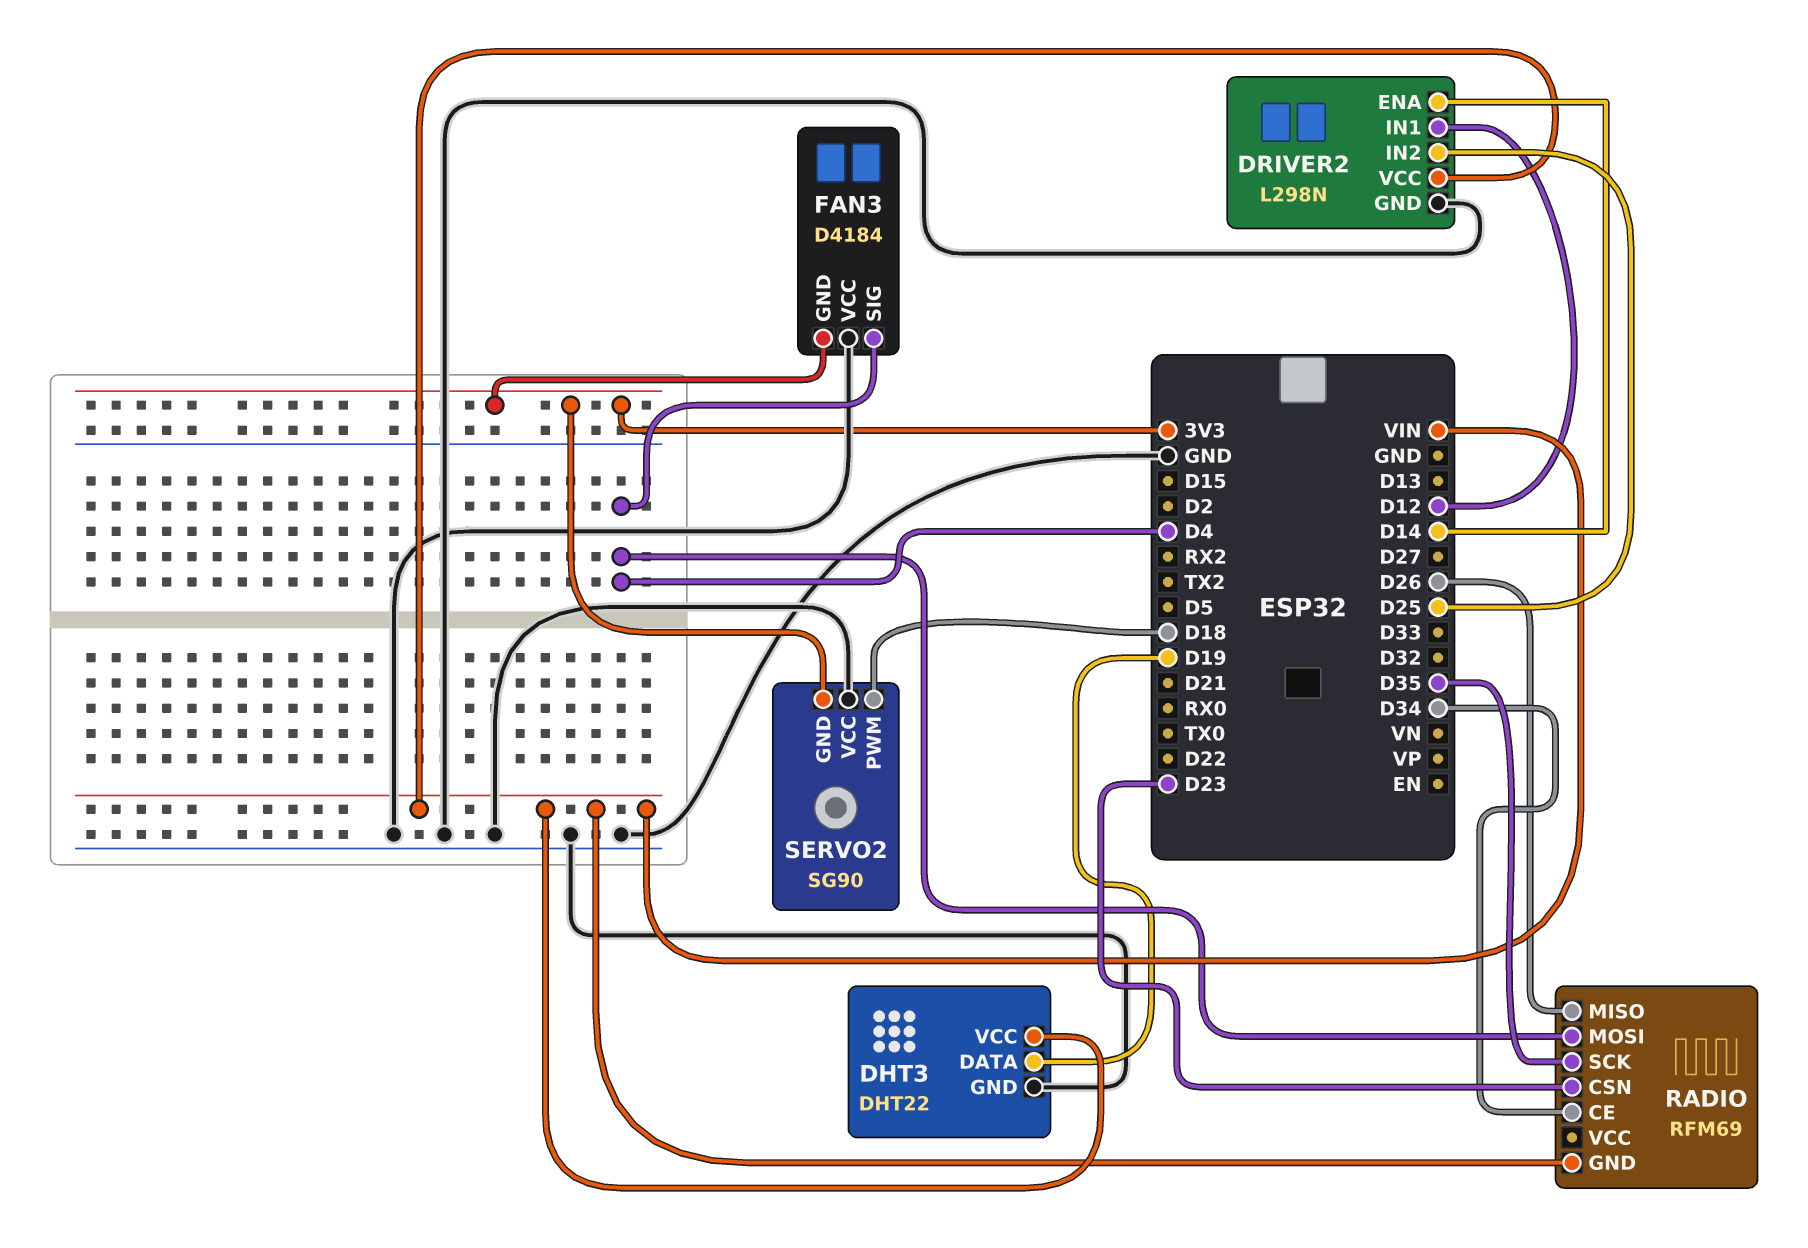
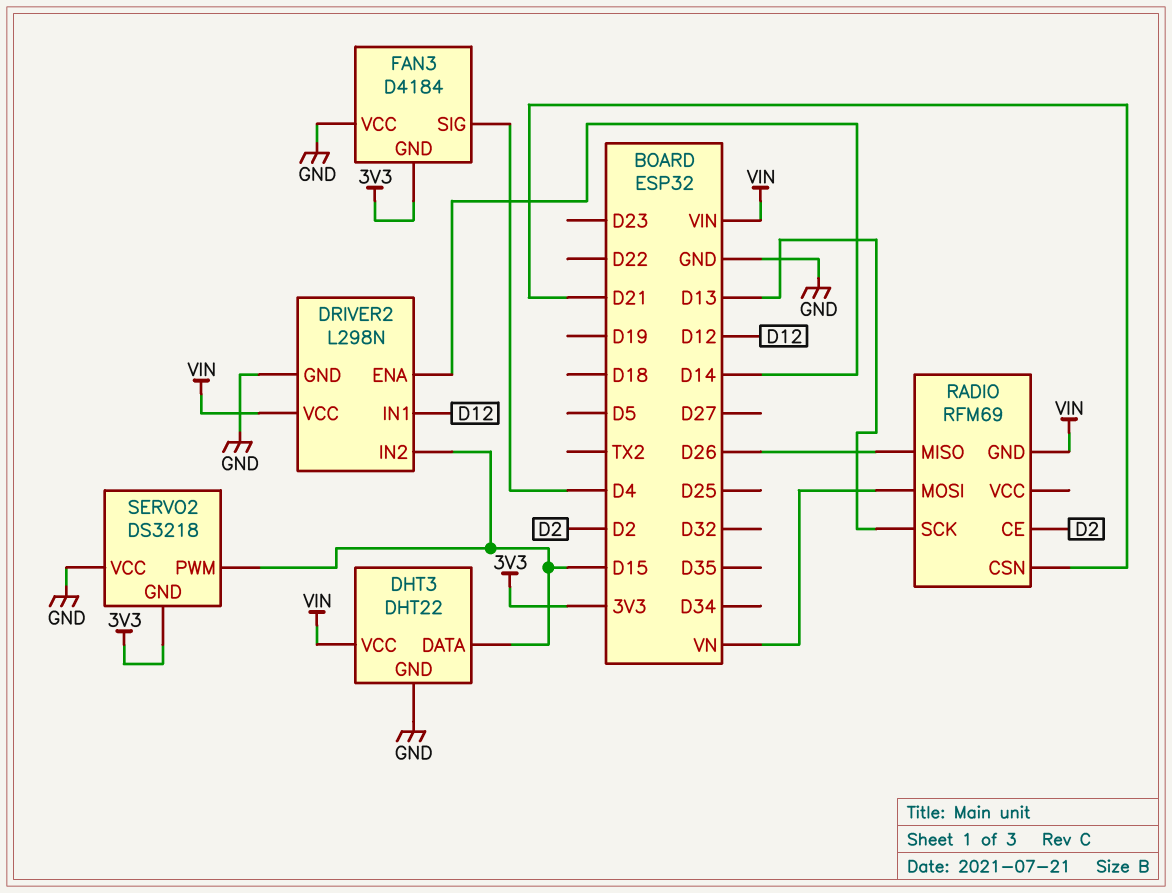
DHT3 pin DATA: D19 -> D15
DRIVER2 pin IN2: D25 -> D15
RADIO pin CE: D34 -> D2
RADIO pin CSN: D23 -> D21
RADIO pin MOSI: D4 -> VN
RADIO pin SCK: D35 -> D13
SERVO2: SG90 -> DS3218
SERVO2 pin PWM: D18 -> D15

